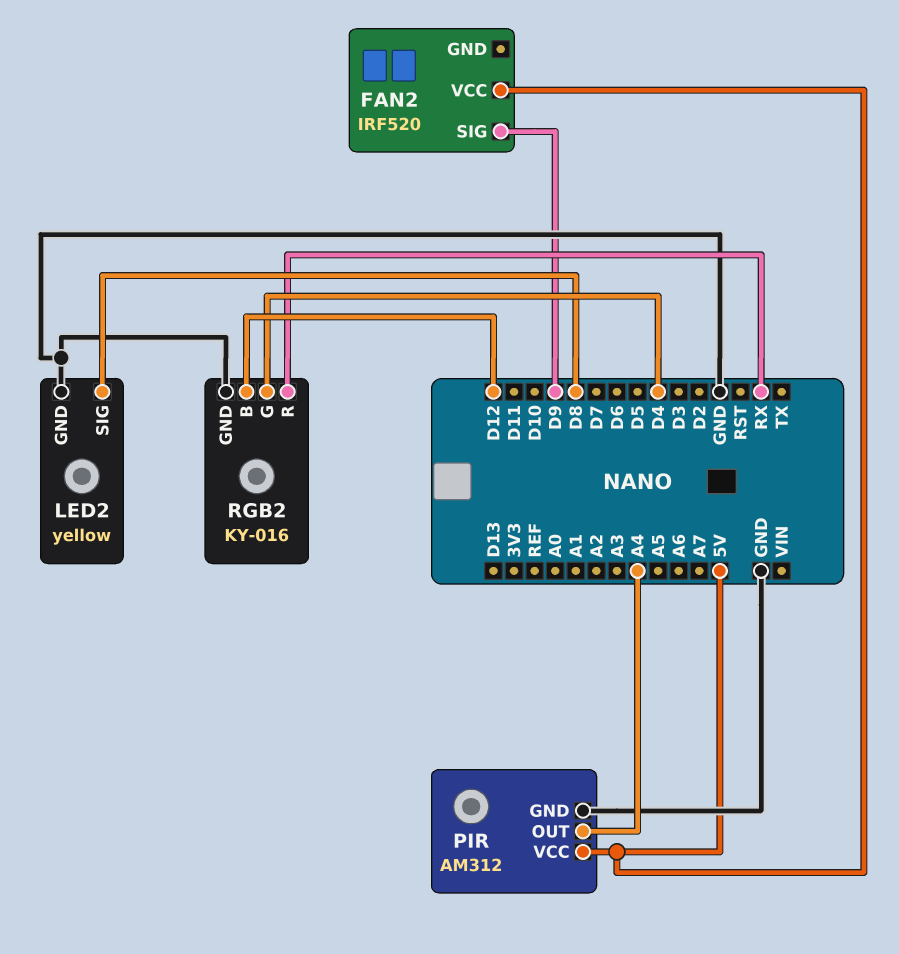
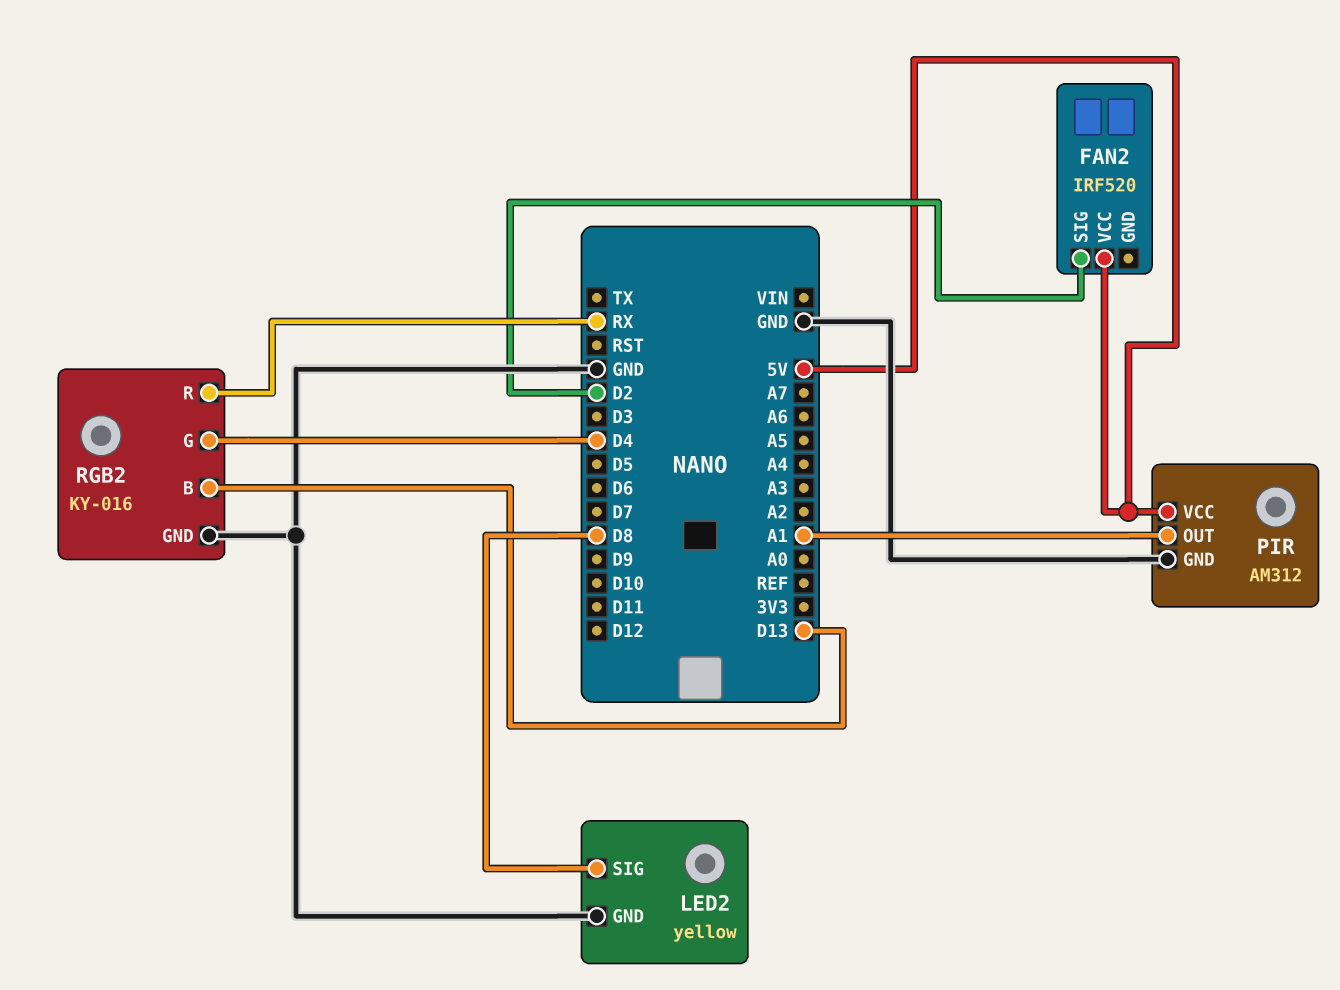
FAN2 pin SIG: D9 -> D2
PIR pin OUT: A4 -> A1
RGB2 pin B: D12 -> D13

